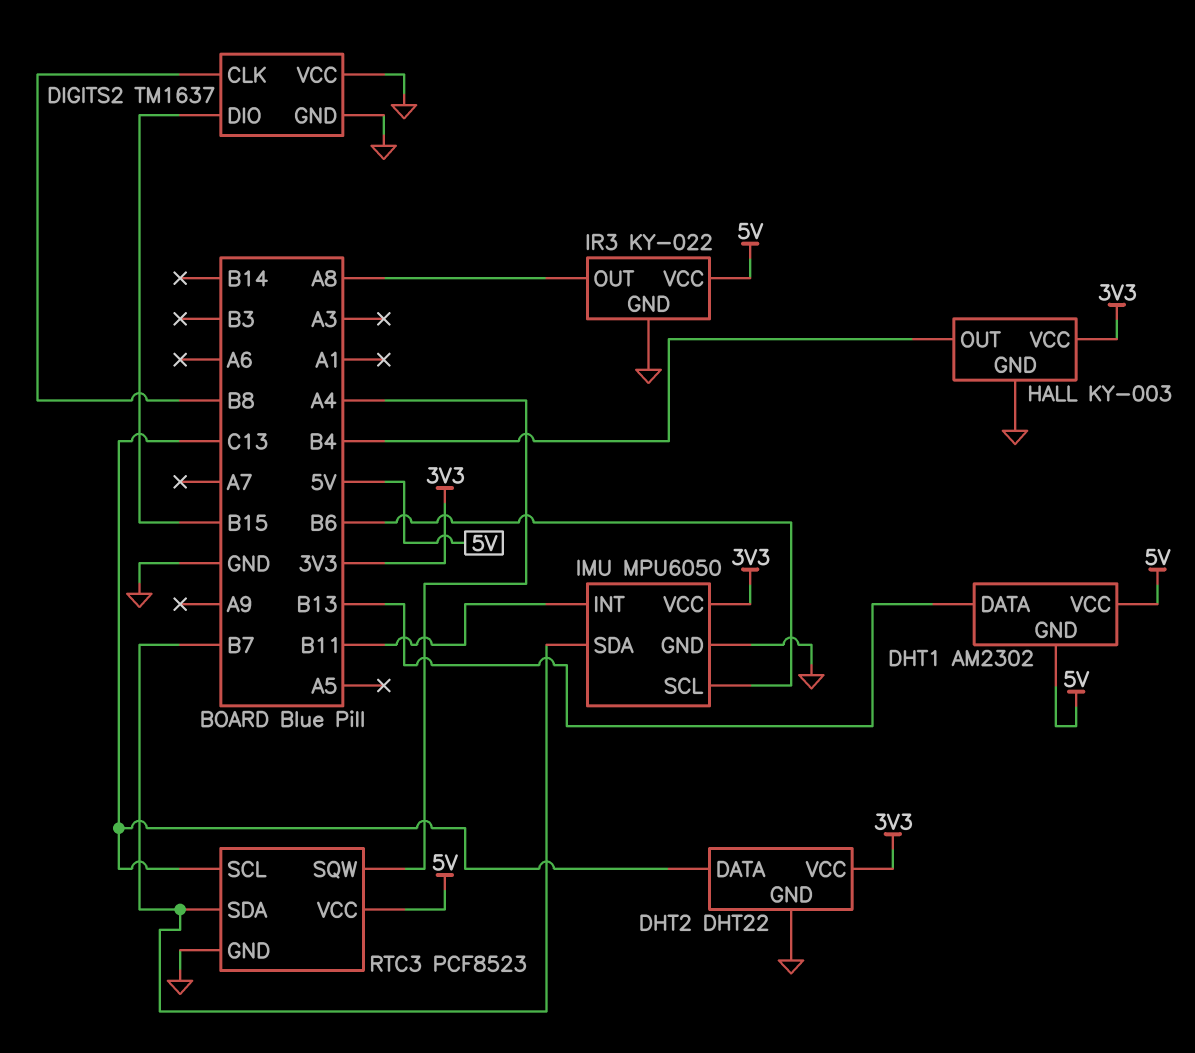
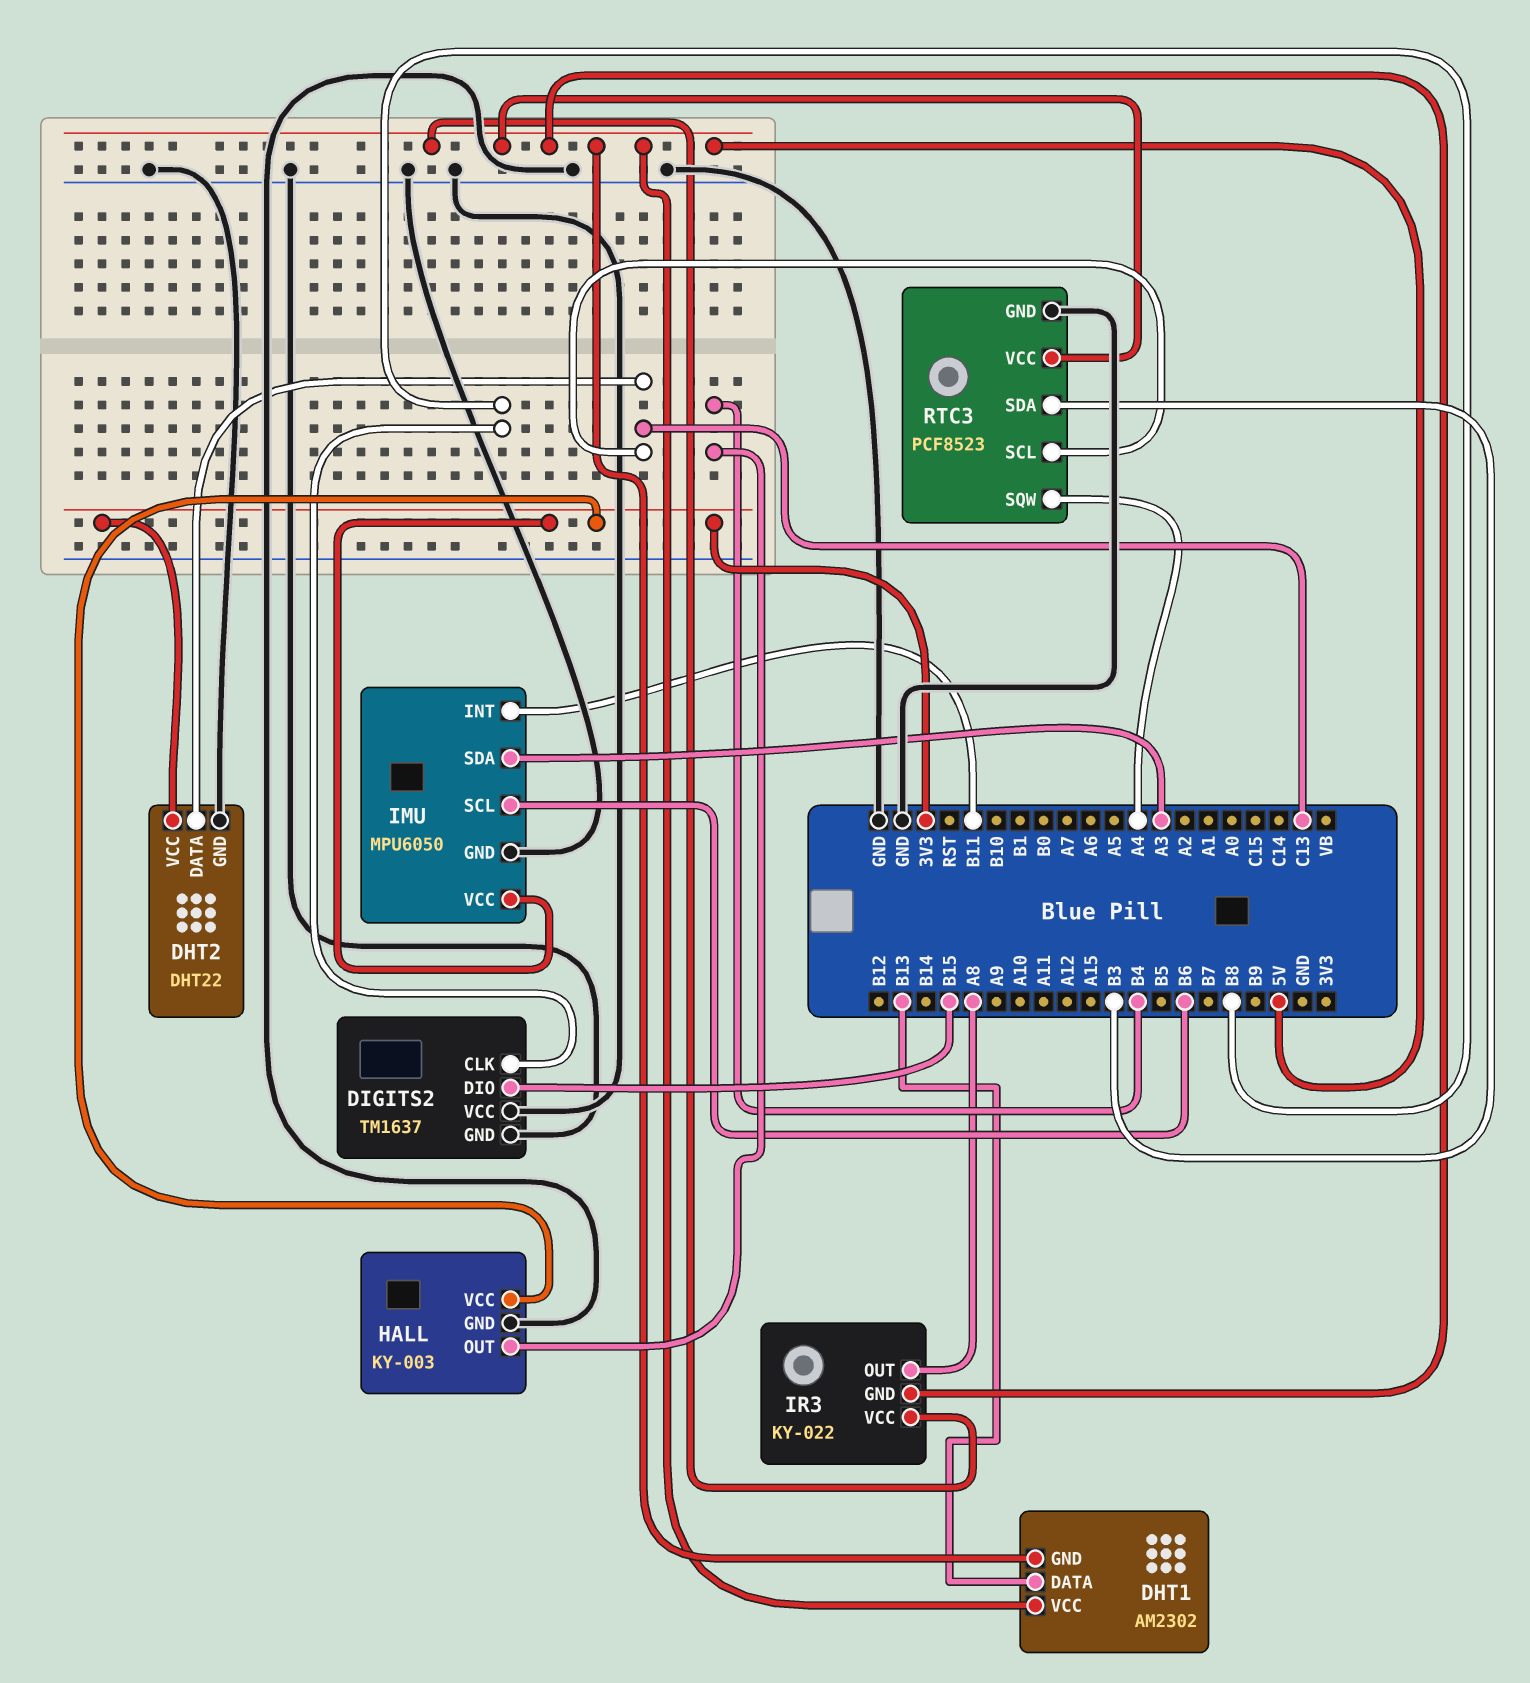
IMU pin SDA: B7 -> A3
IR3 pin GND: GND -> 5V
RTC3 pin SDA: B7 -> B3

